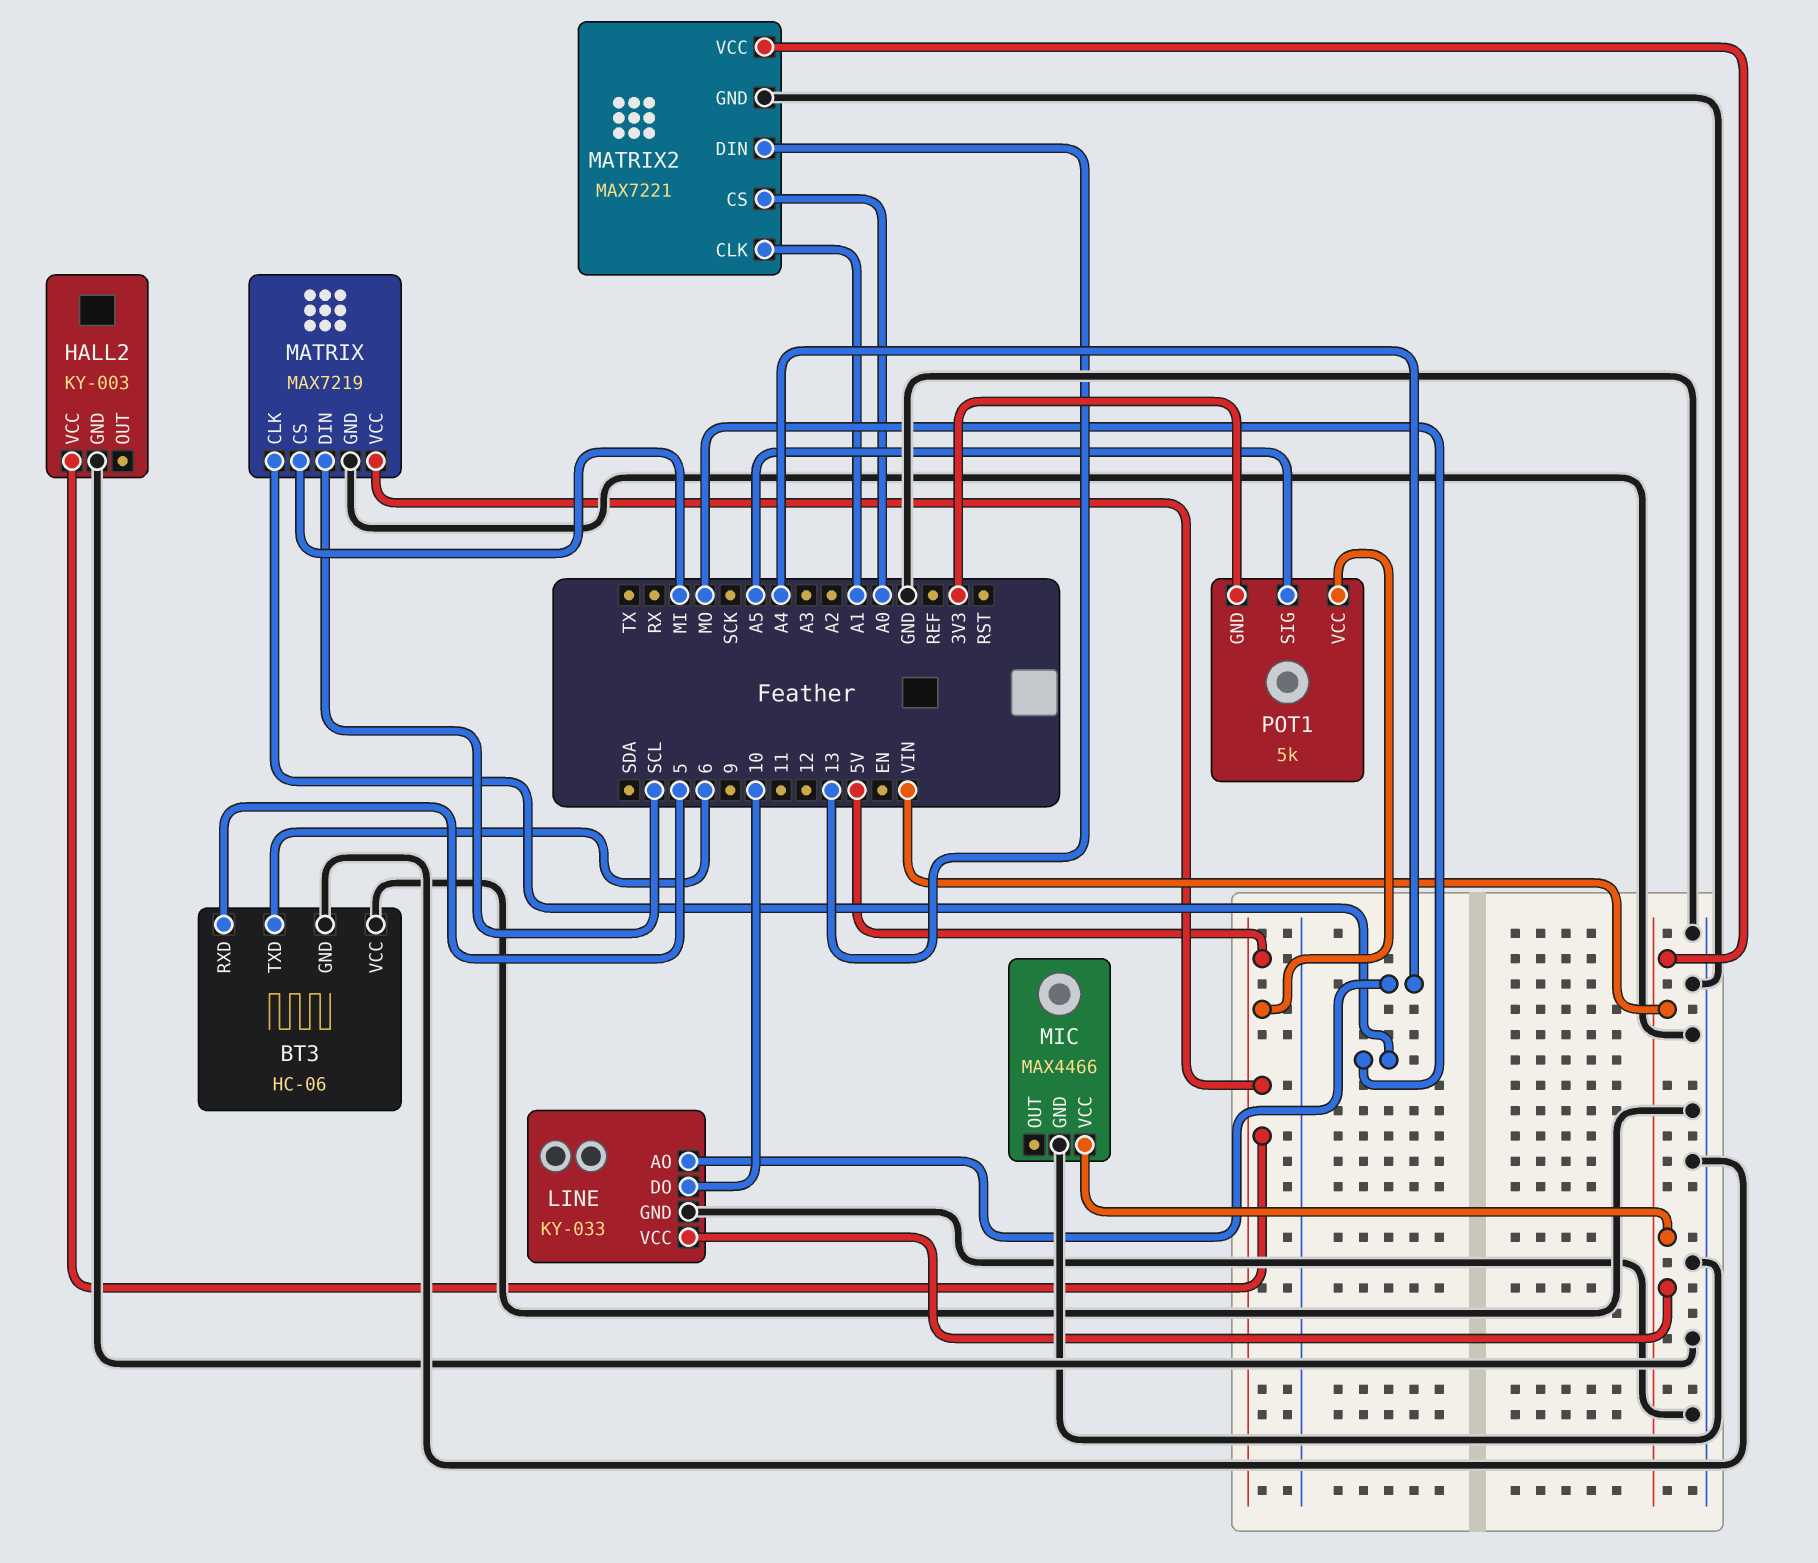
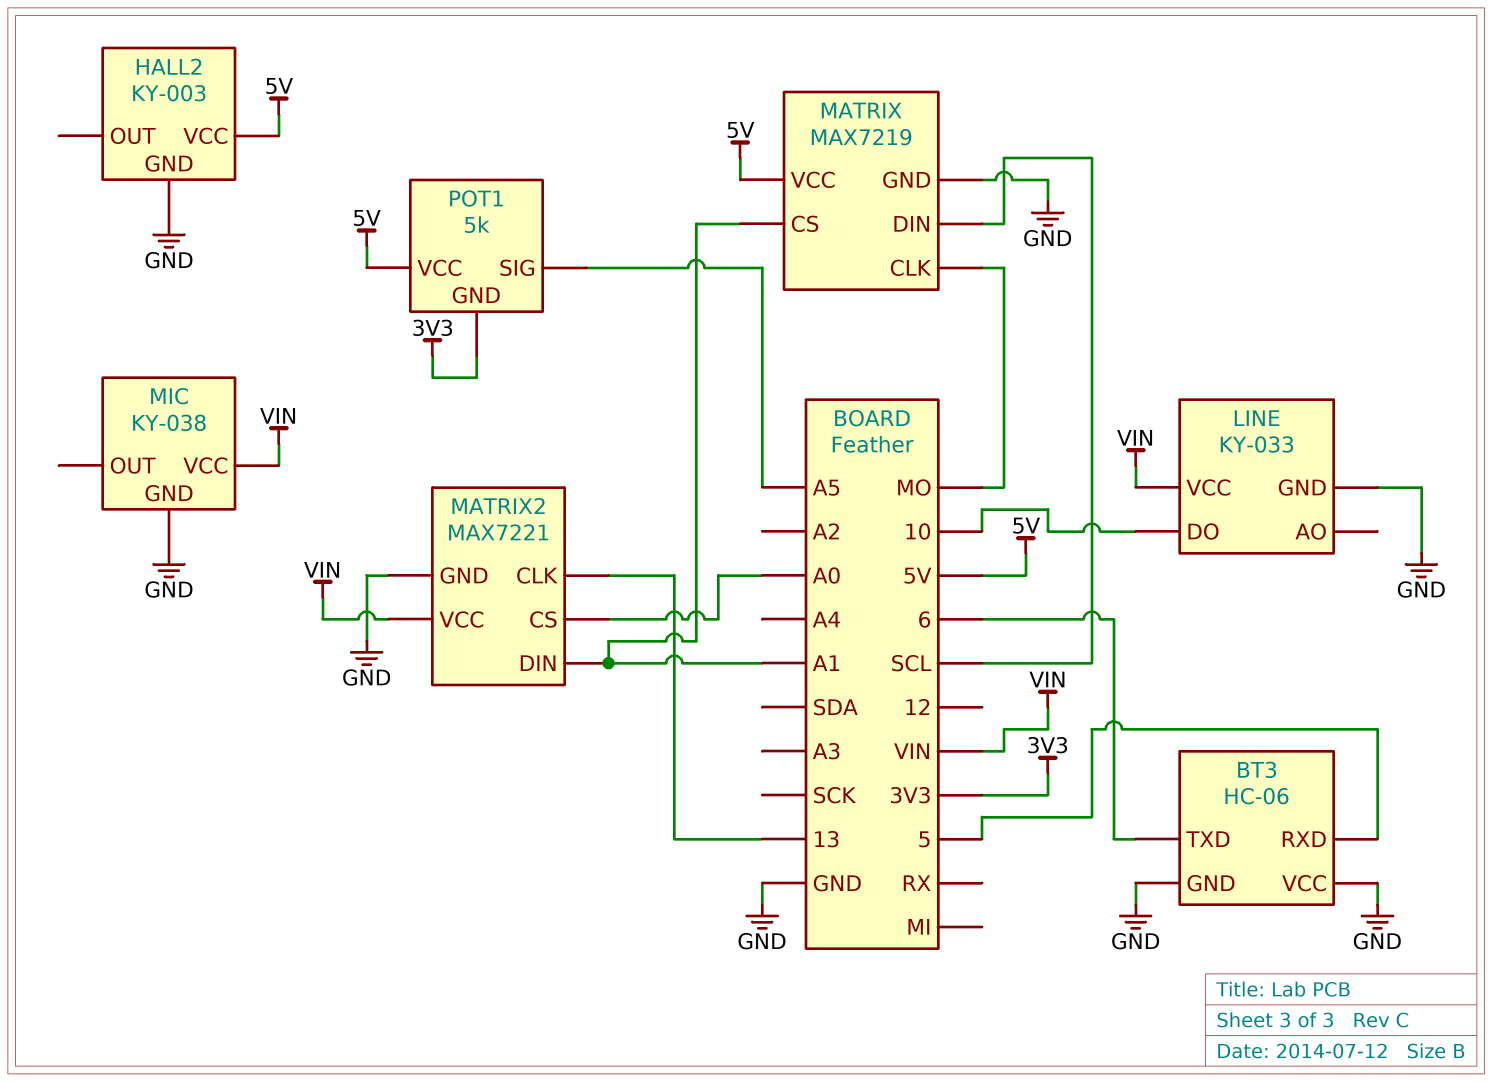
LINE pin AO: A4 -> none
MATRIX pin CS: MI -> A1
MATRIX2 pin CLK: A1 -> 13
MATRIX2 pin DIN: 13 -> A1
MIC: MAX4466 -> KY-038

